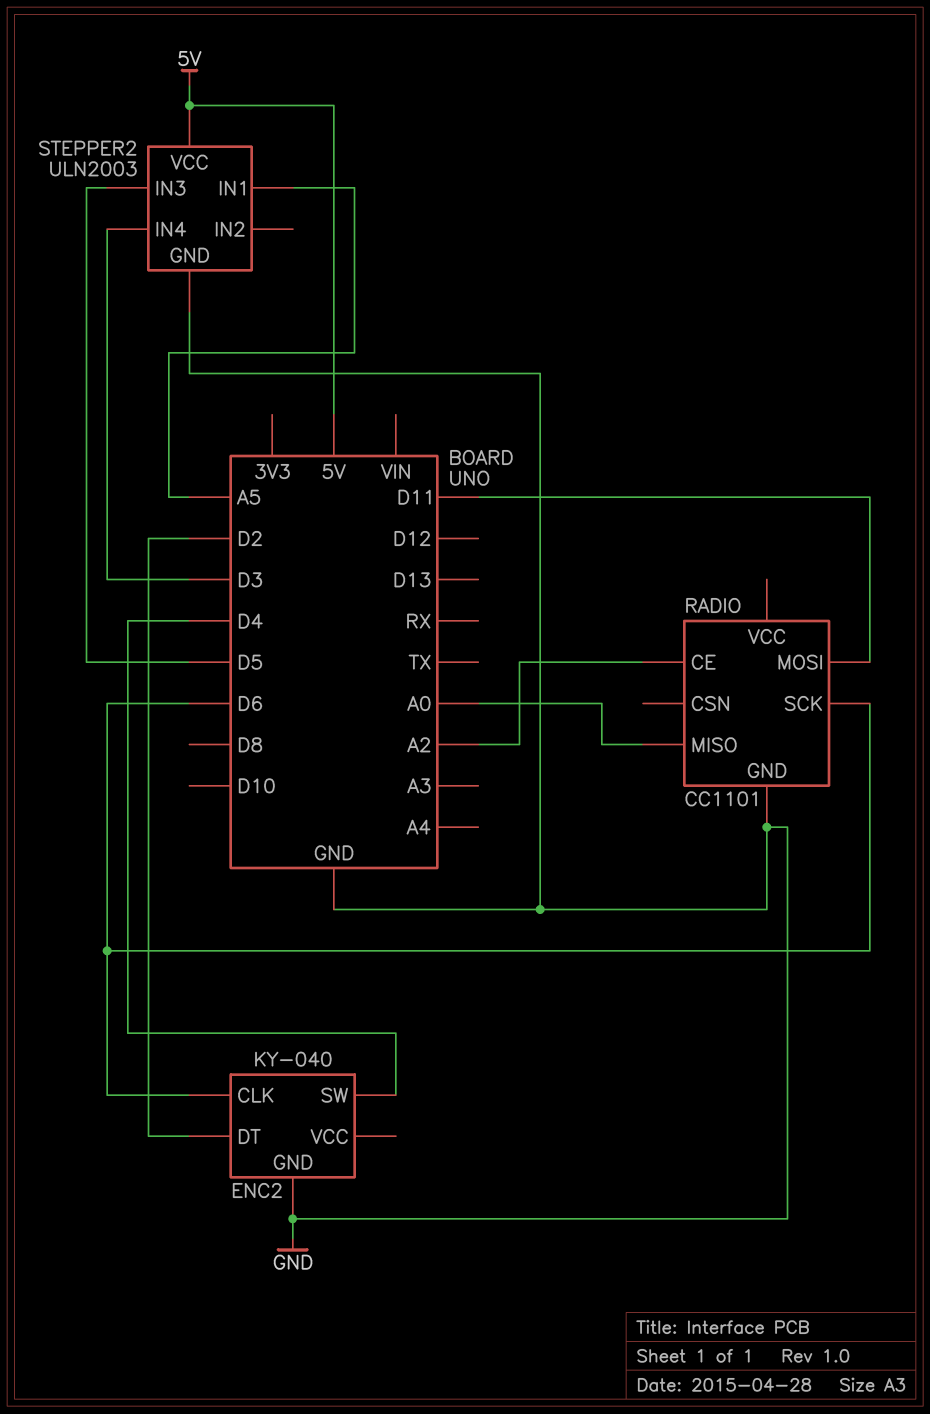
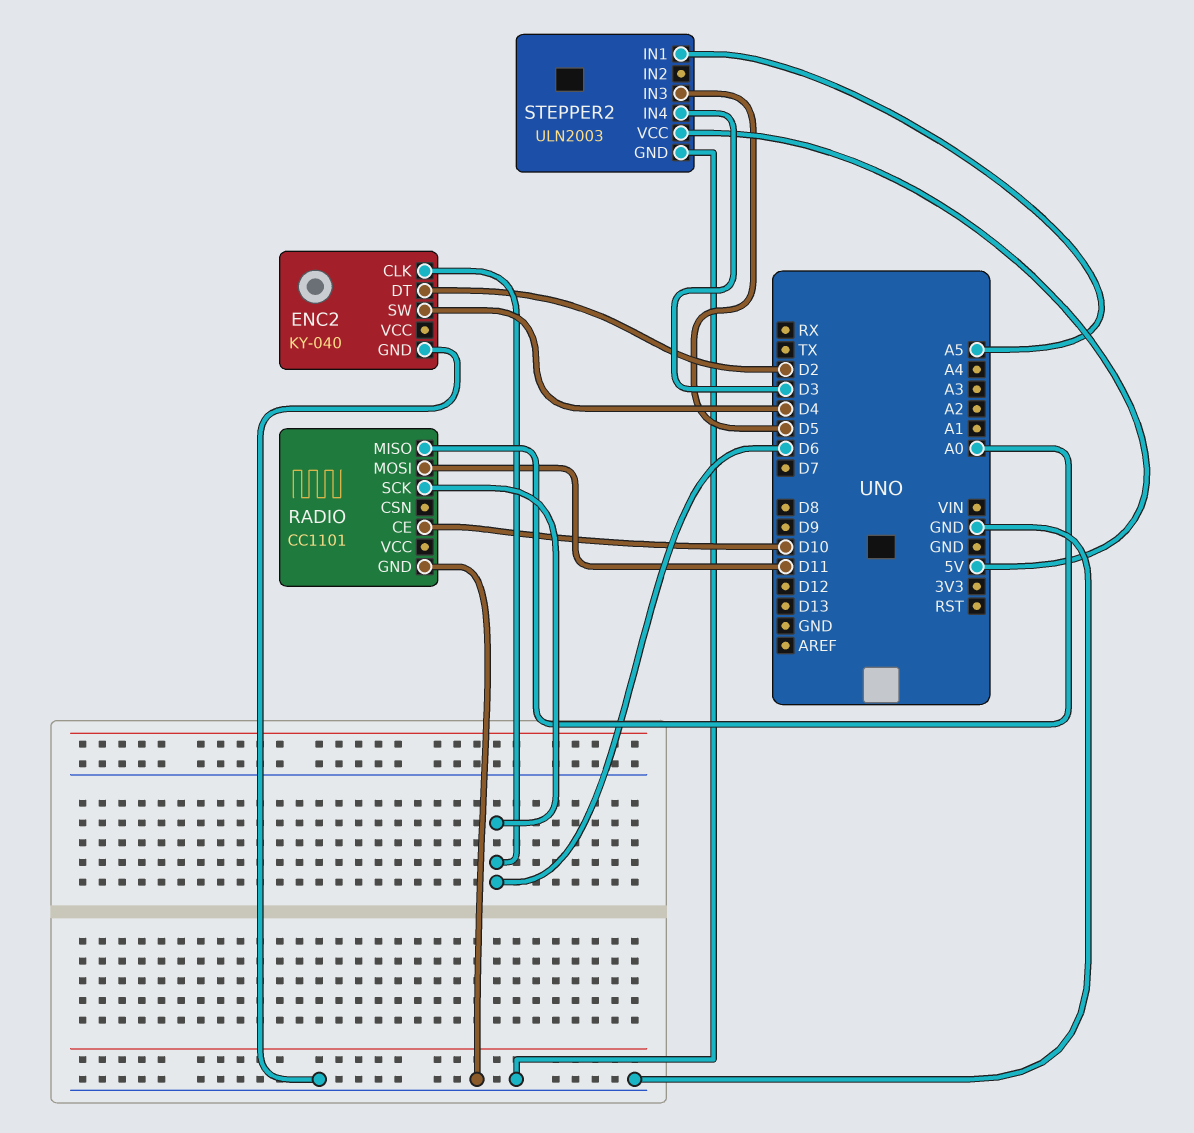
RADIO pin CE: A2 -> D10

